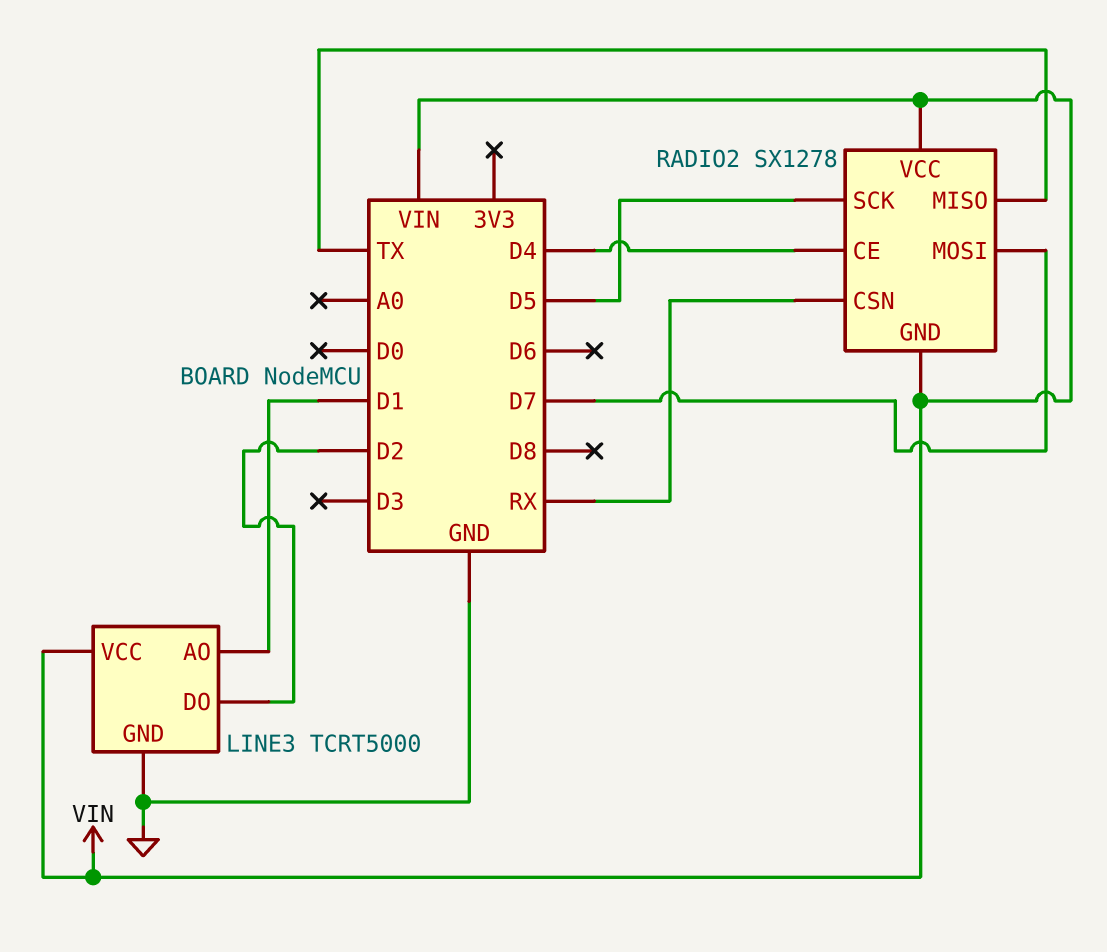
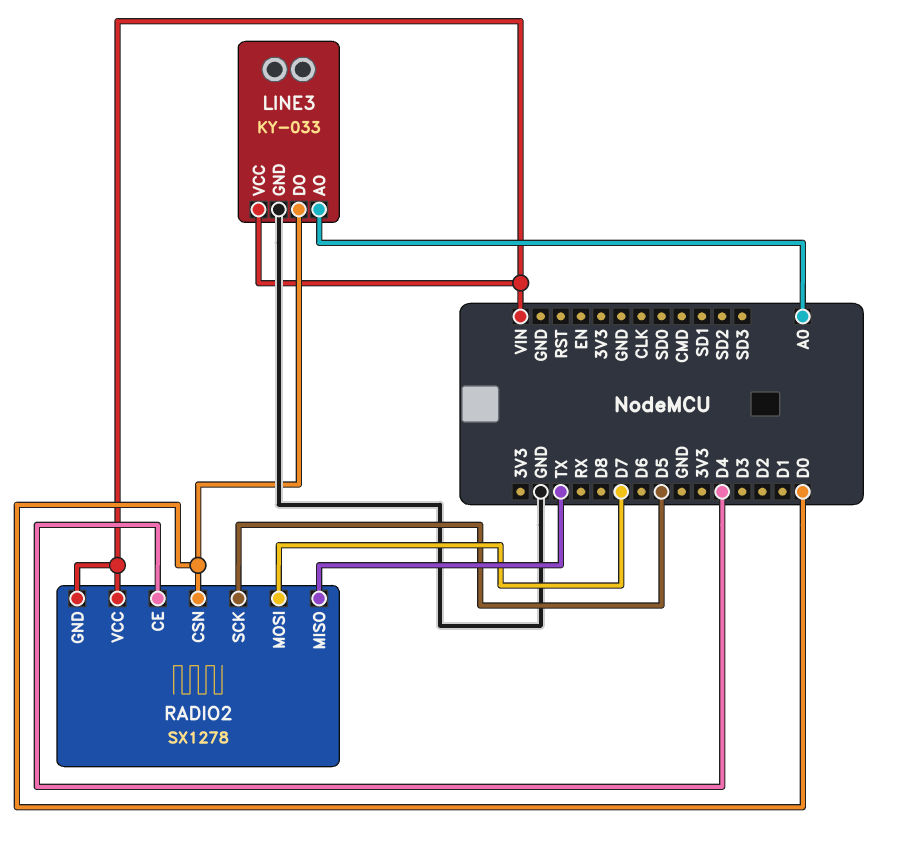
LINE3: TCRT5000 -> KY-033
LINE3 pin AO: D1 -> A0
LINE3 pin DO: D2 -> D0
RADIO2 pin CSN: RX -> D0

